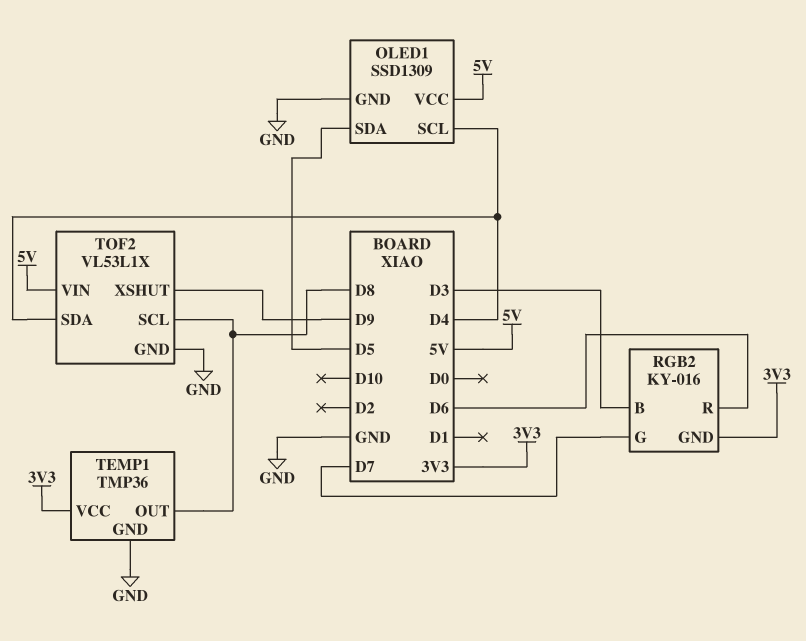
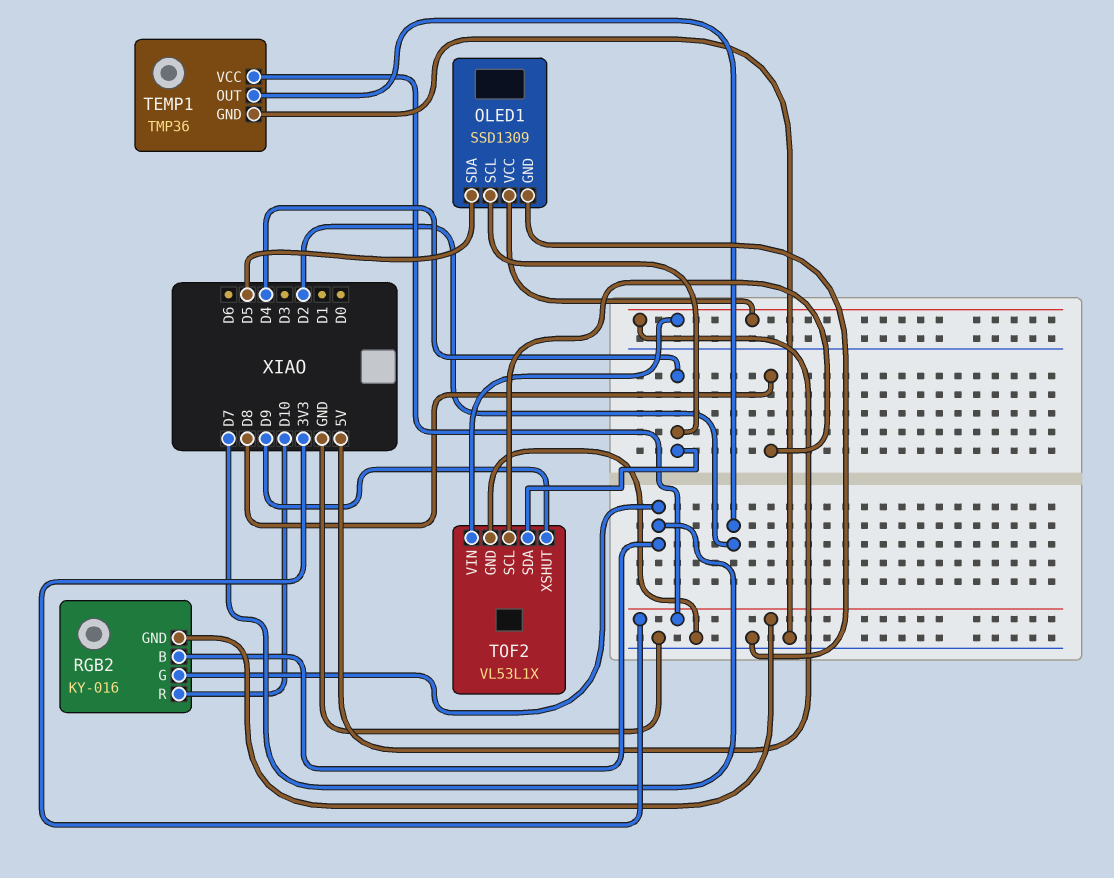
RGB2 pin B: D3 -> D7
RGB2 pin R: D6 -> D10
TEMP1 pin OUT: D8 -> D2

